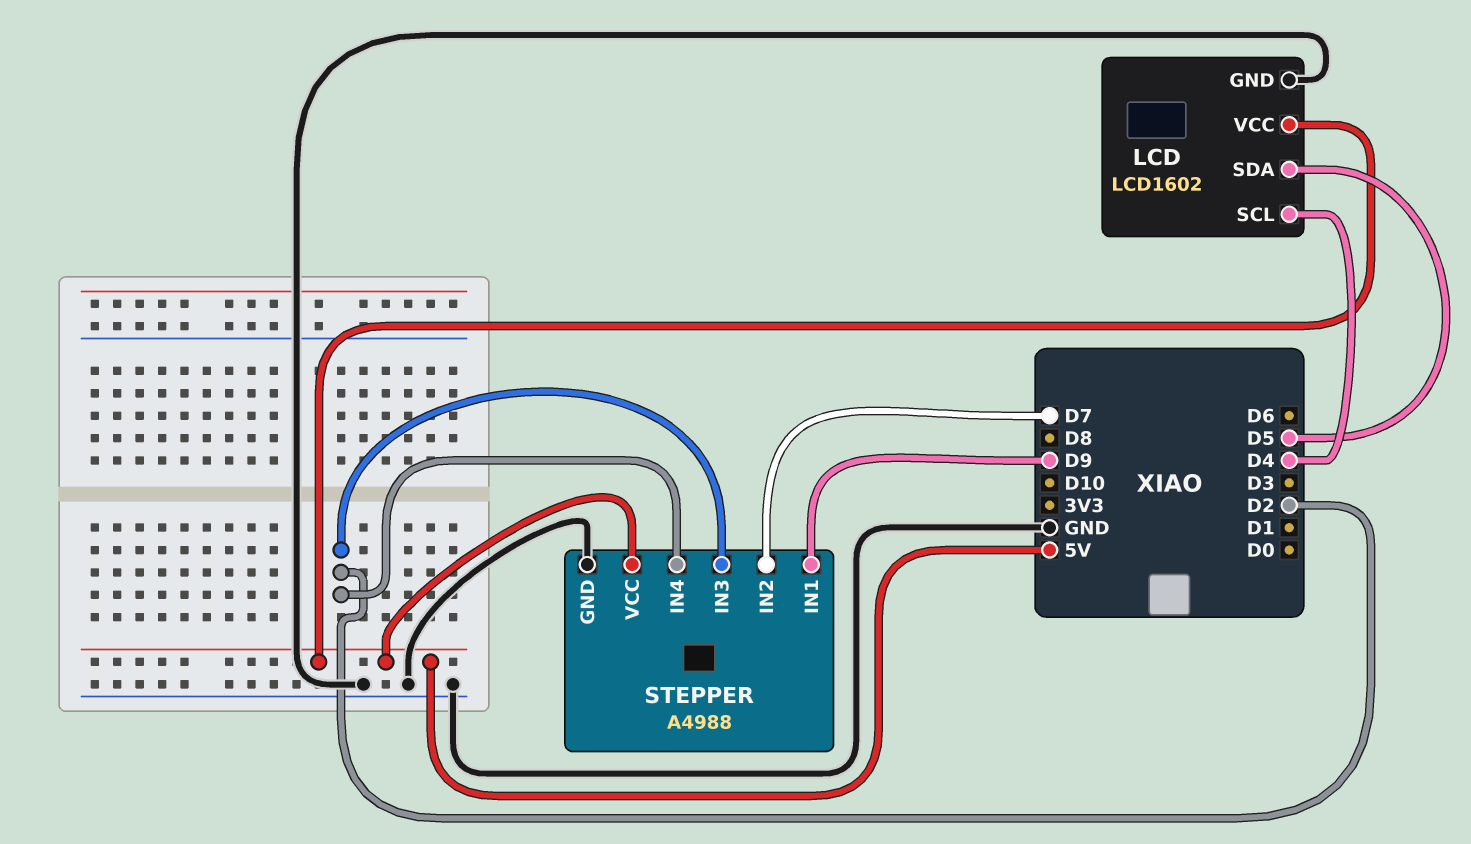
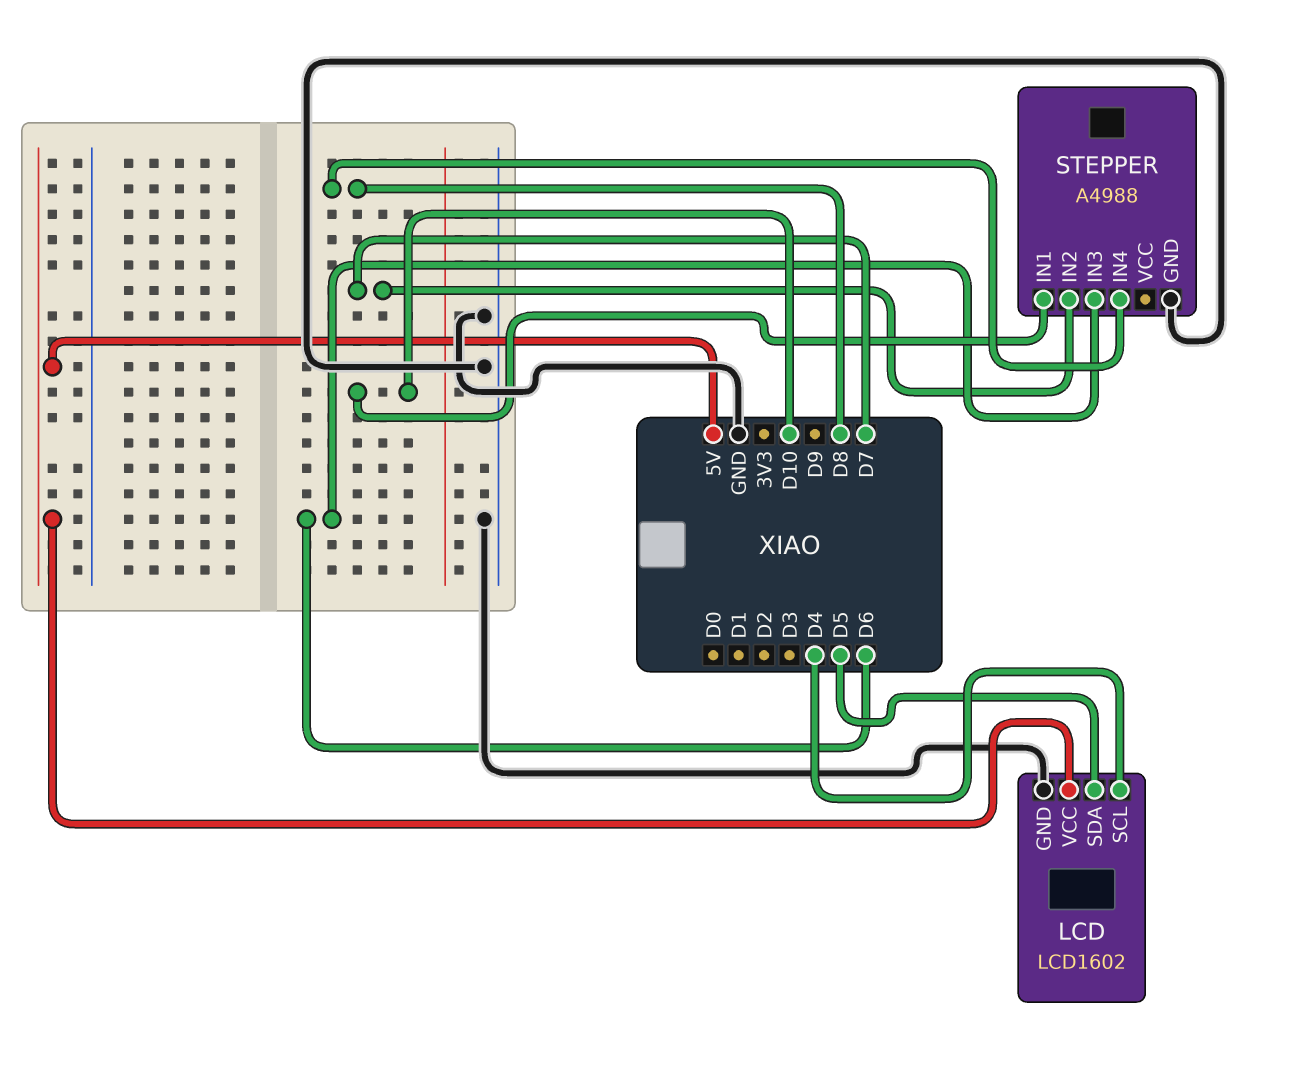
STEPPER pin IN1: D9 -> D10
STEPPER pin IN3: D2 -> D6
STEPPER pin IN4: D2 -> D8
STEPPER pin VCC: 5V -> none

